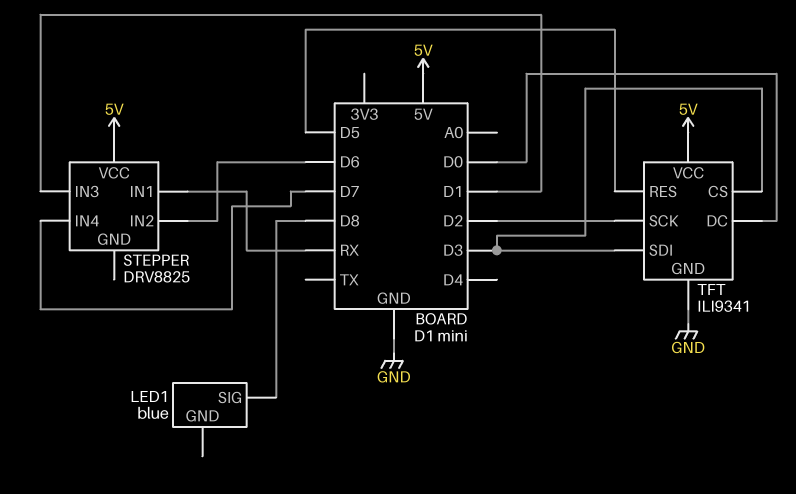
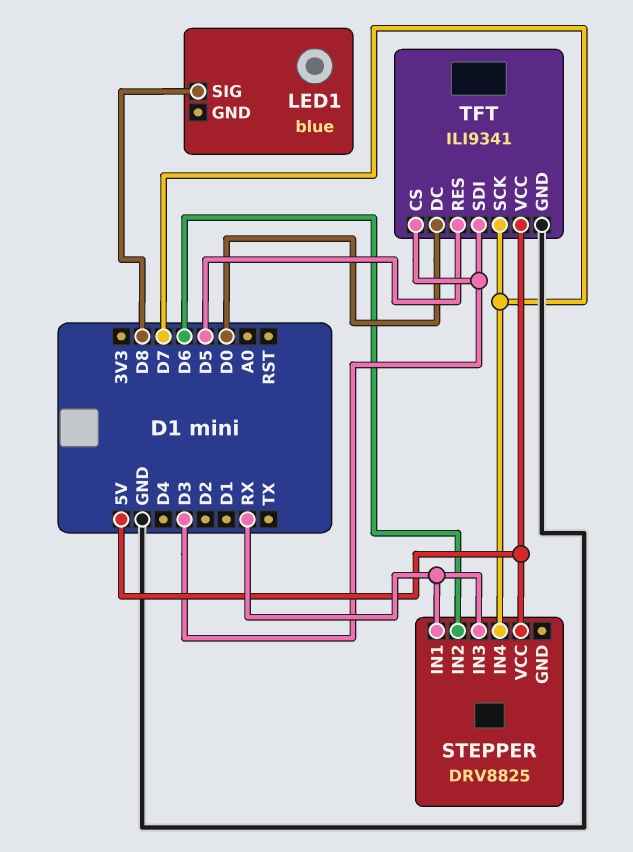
STEPPER pin IN3: D1 -> RX
TFT pin SCK: D2 -> D7

